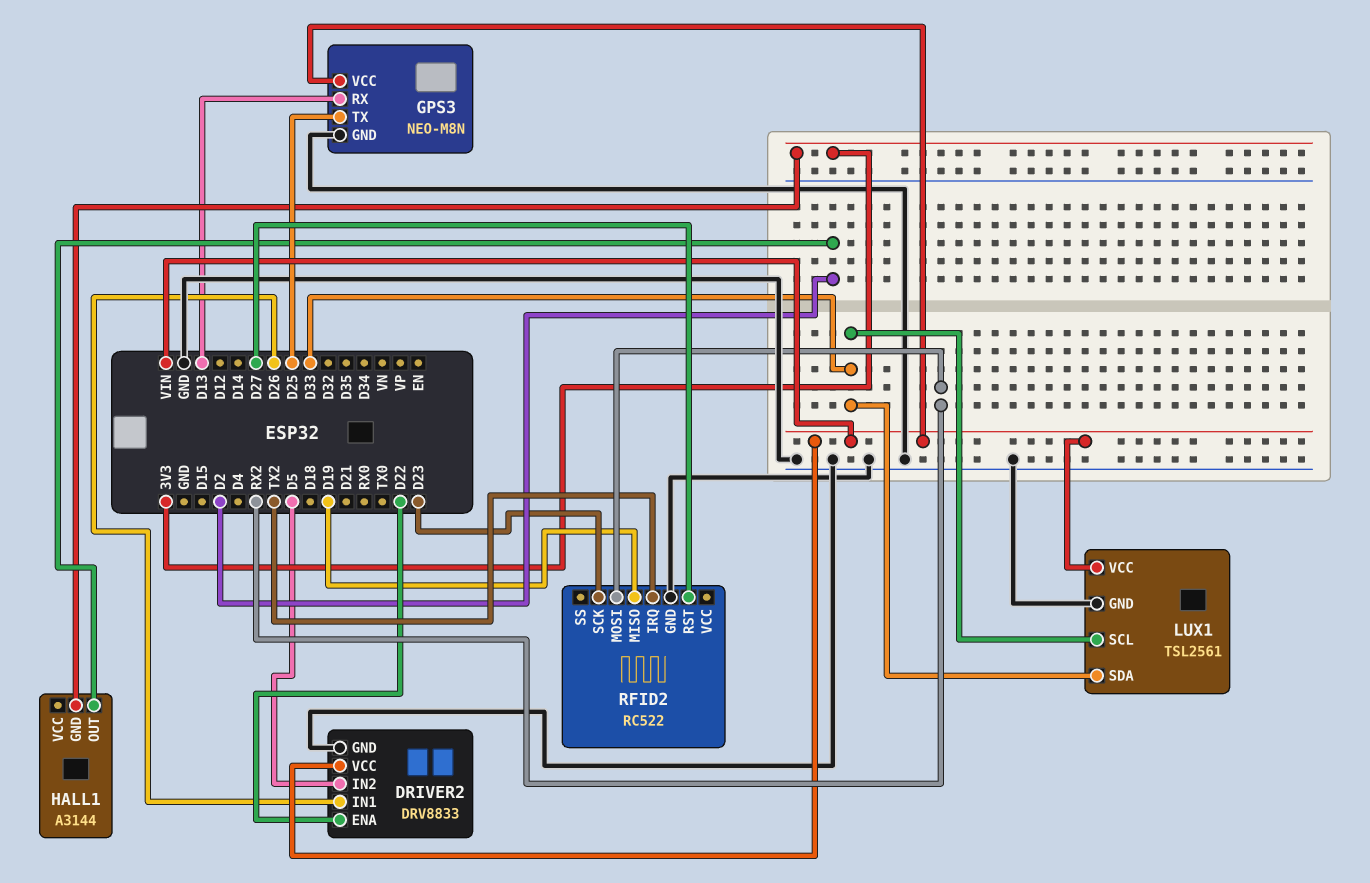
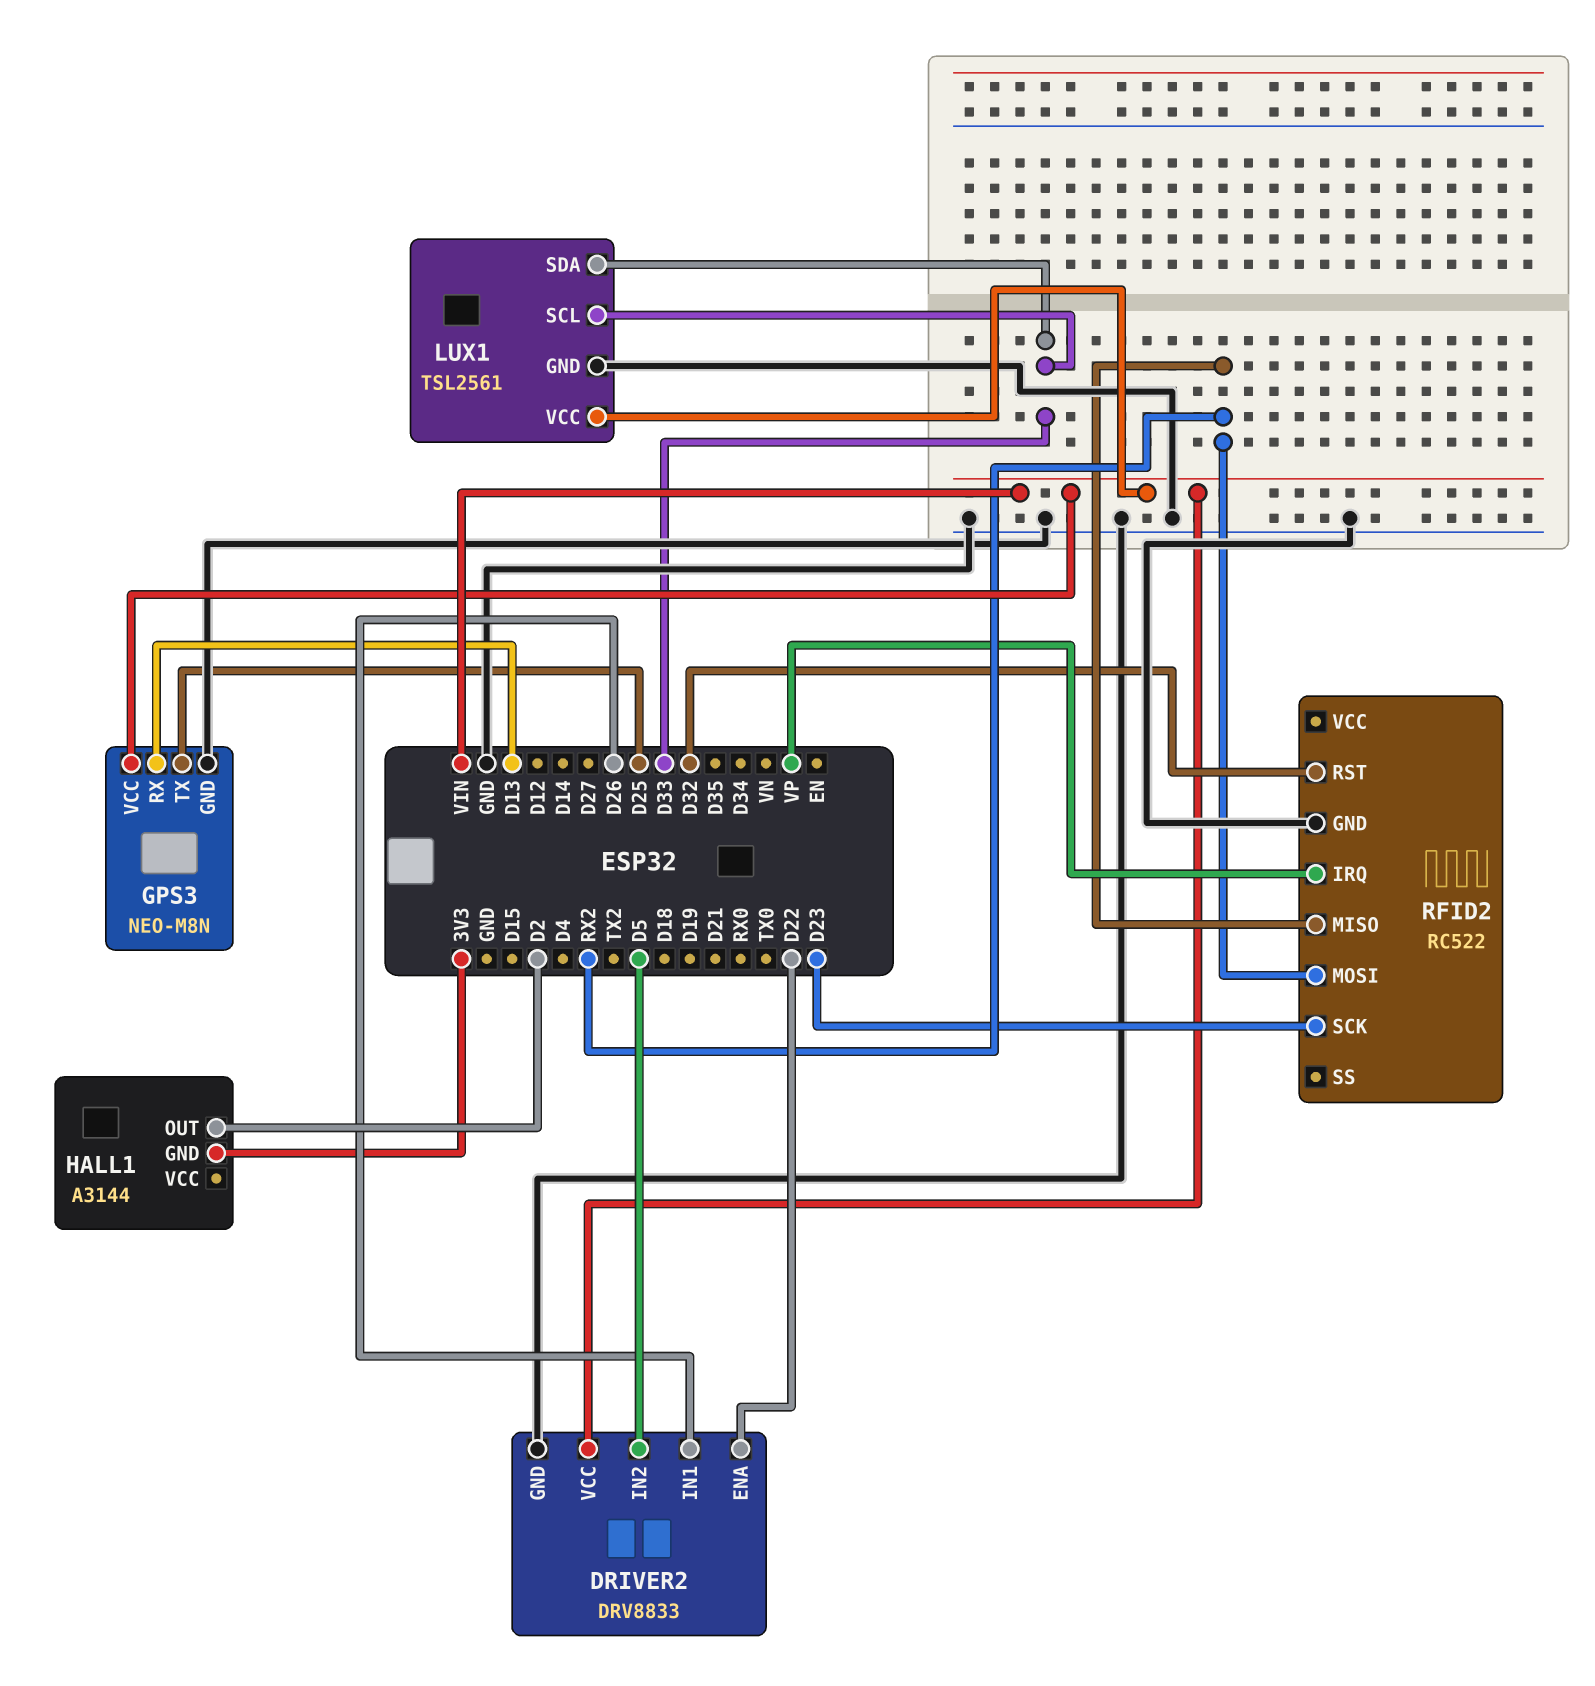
RFID2 pin IRQ: TX2 -> VP
RFID2 pin MISO: D19 -> RX2
RFID2 pin RST: D27 -> D32

